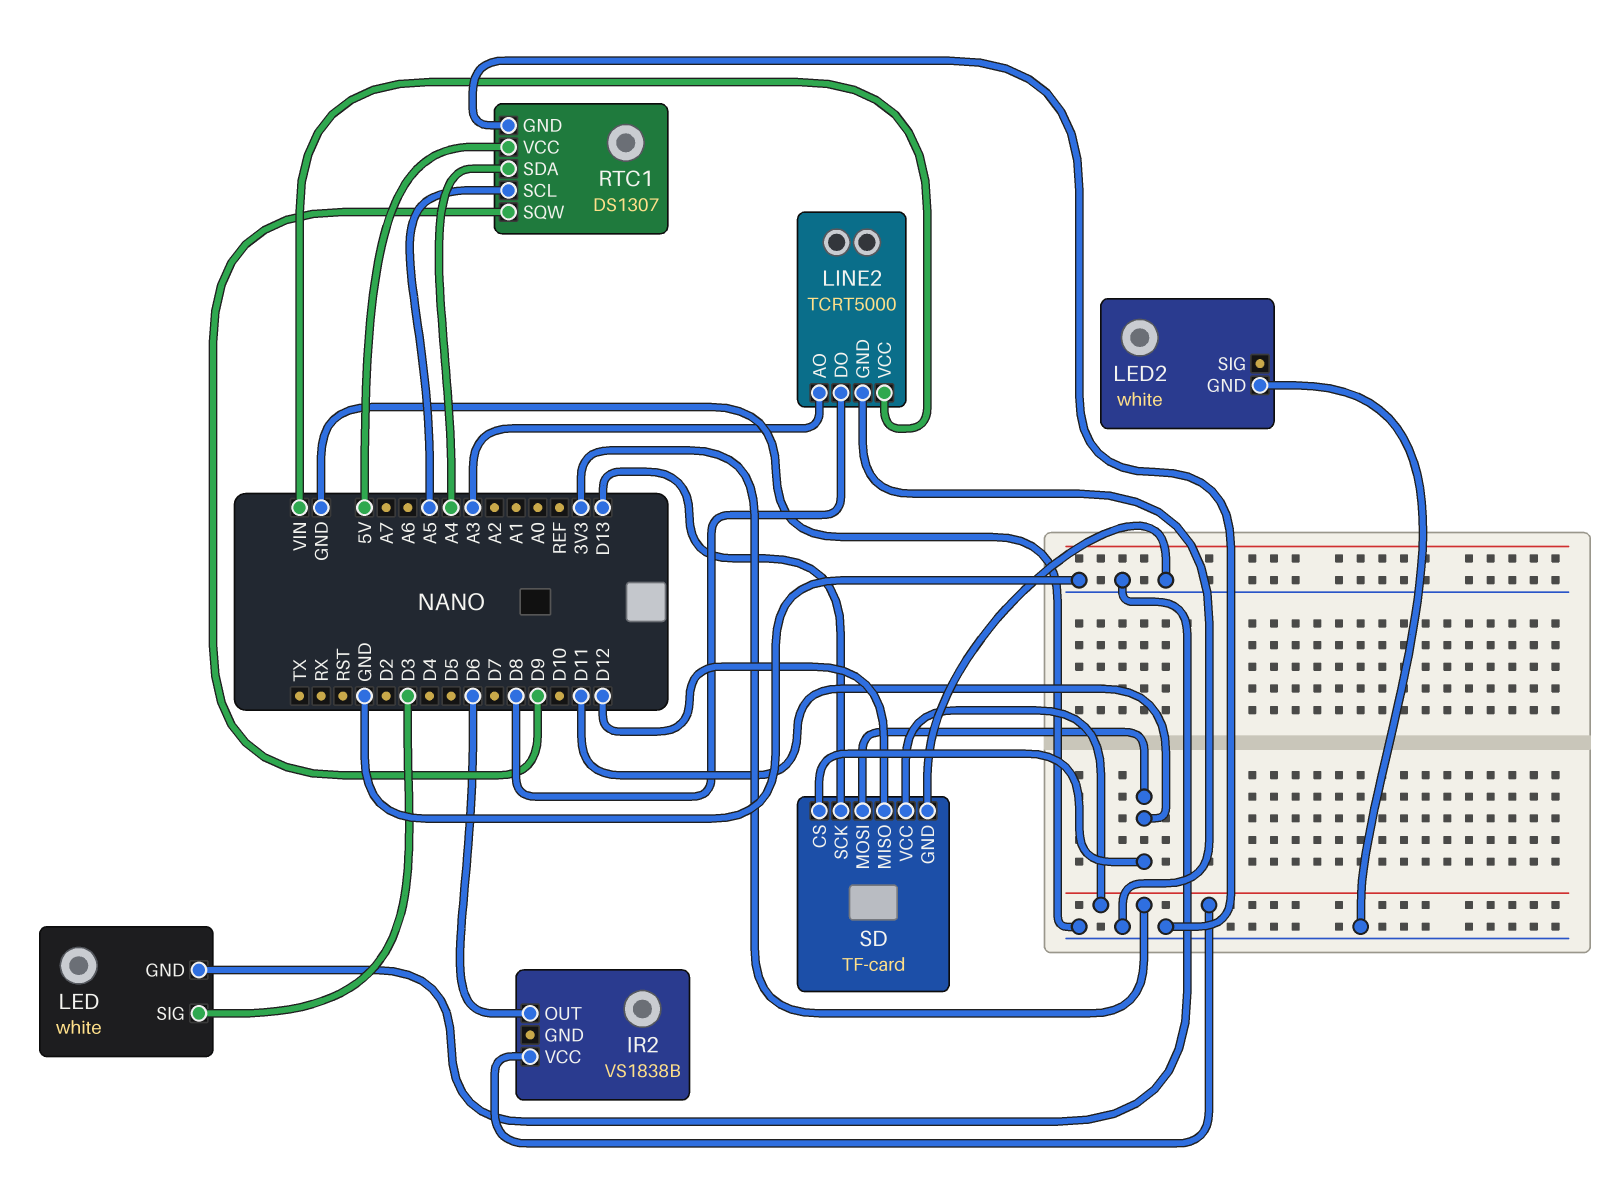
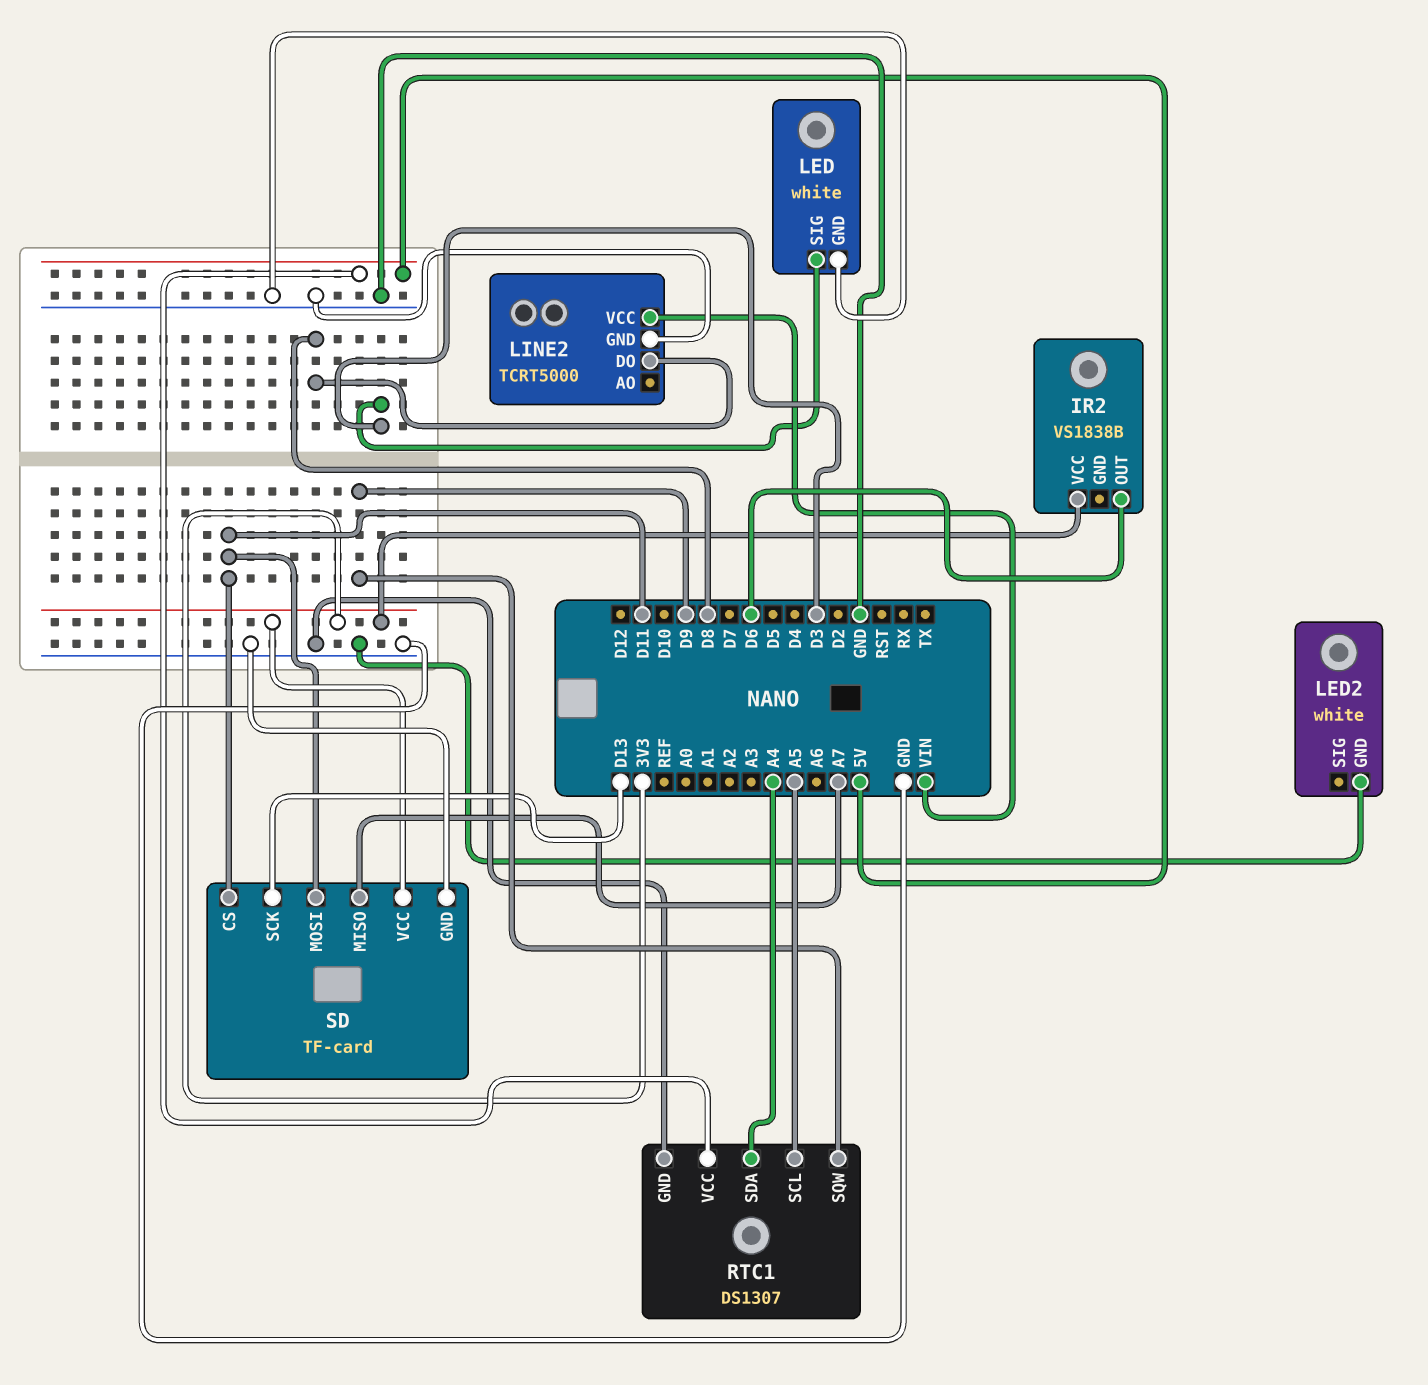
LINE2 pin AO: A3 -> none
SD pin MISO: D12 -> A7

